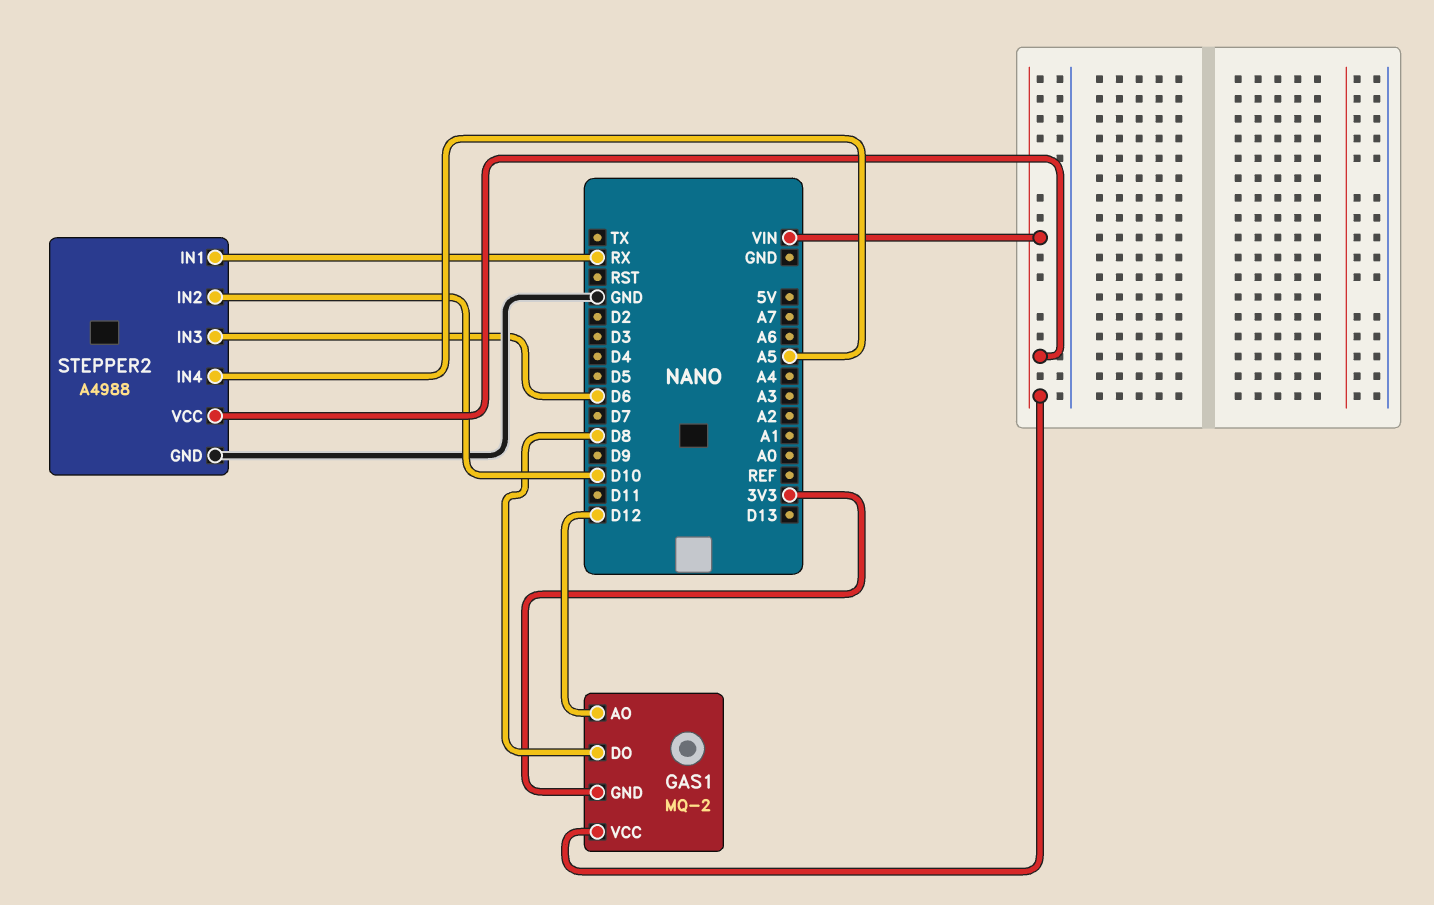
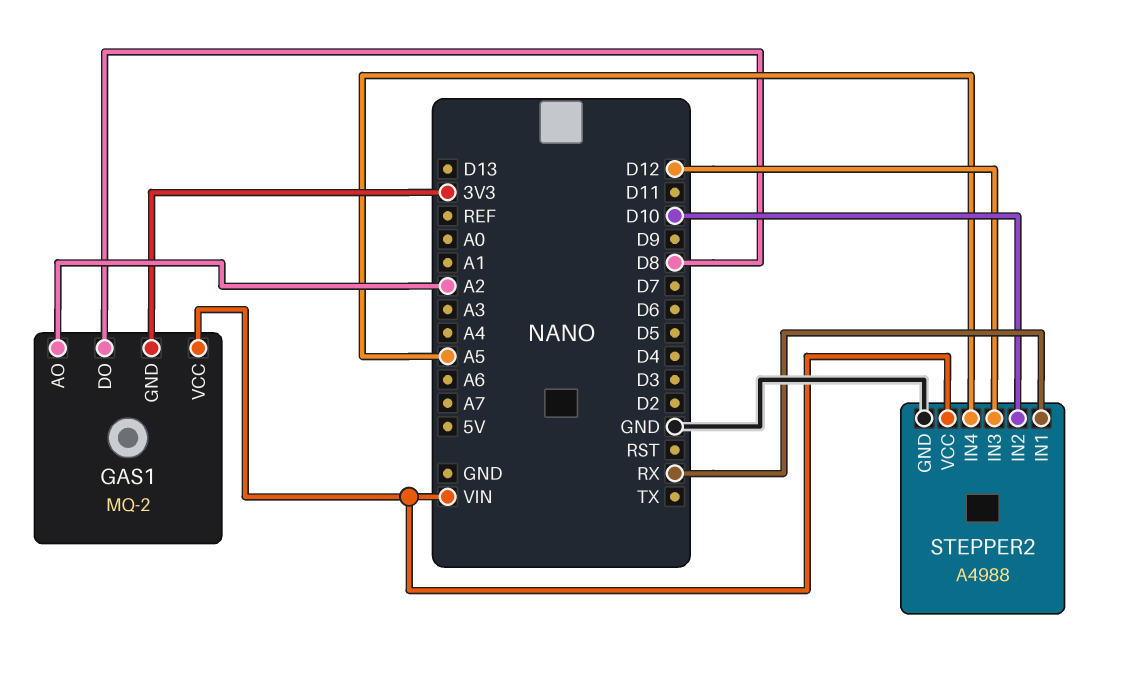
GAS1 pin AO: D12 -> A2
STEPPER2 pin IN3: D6 -> D12

